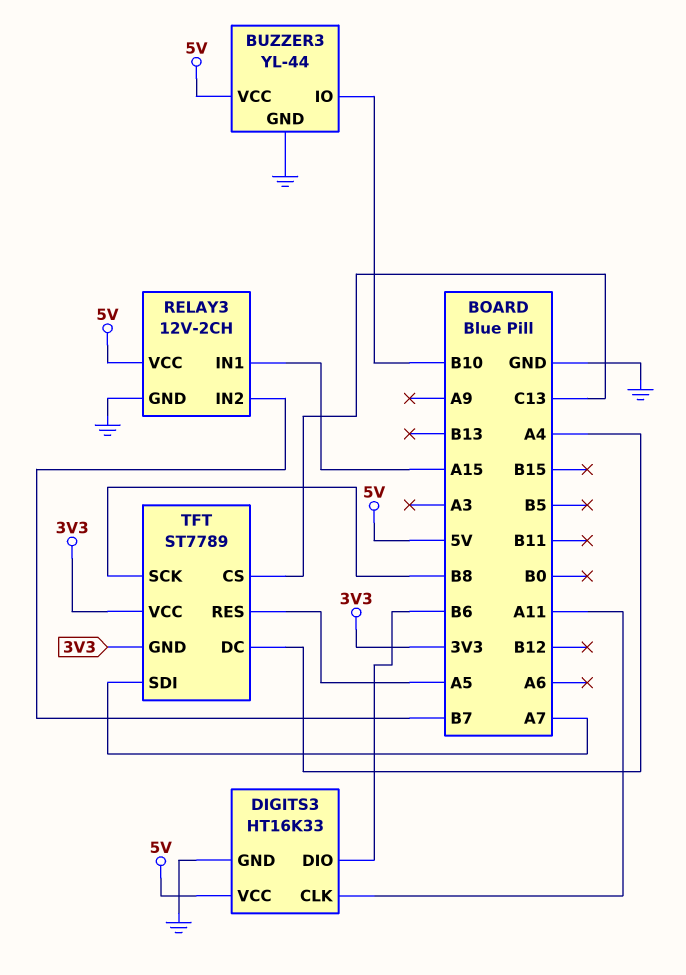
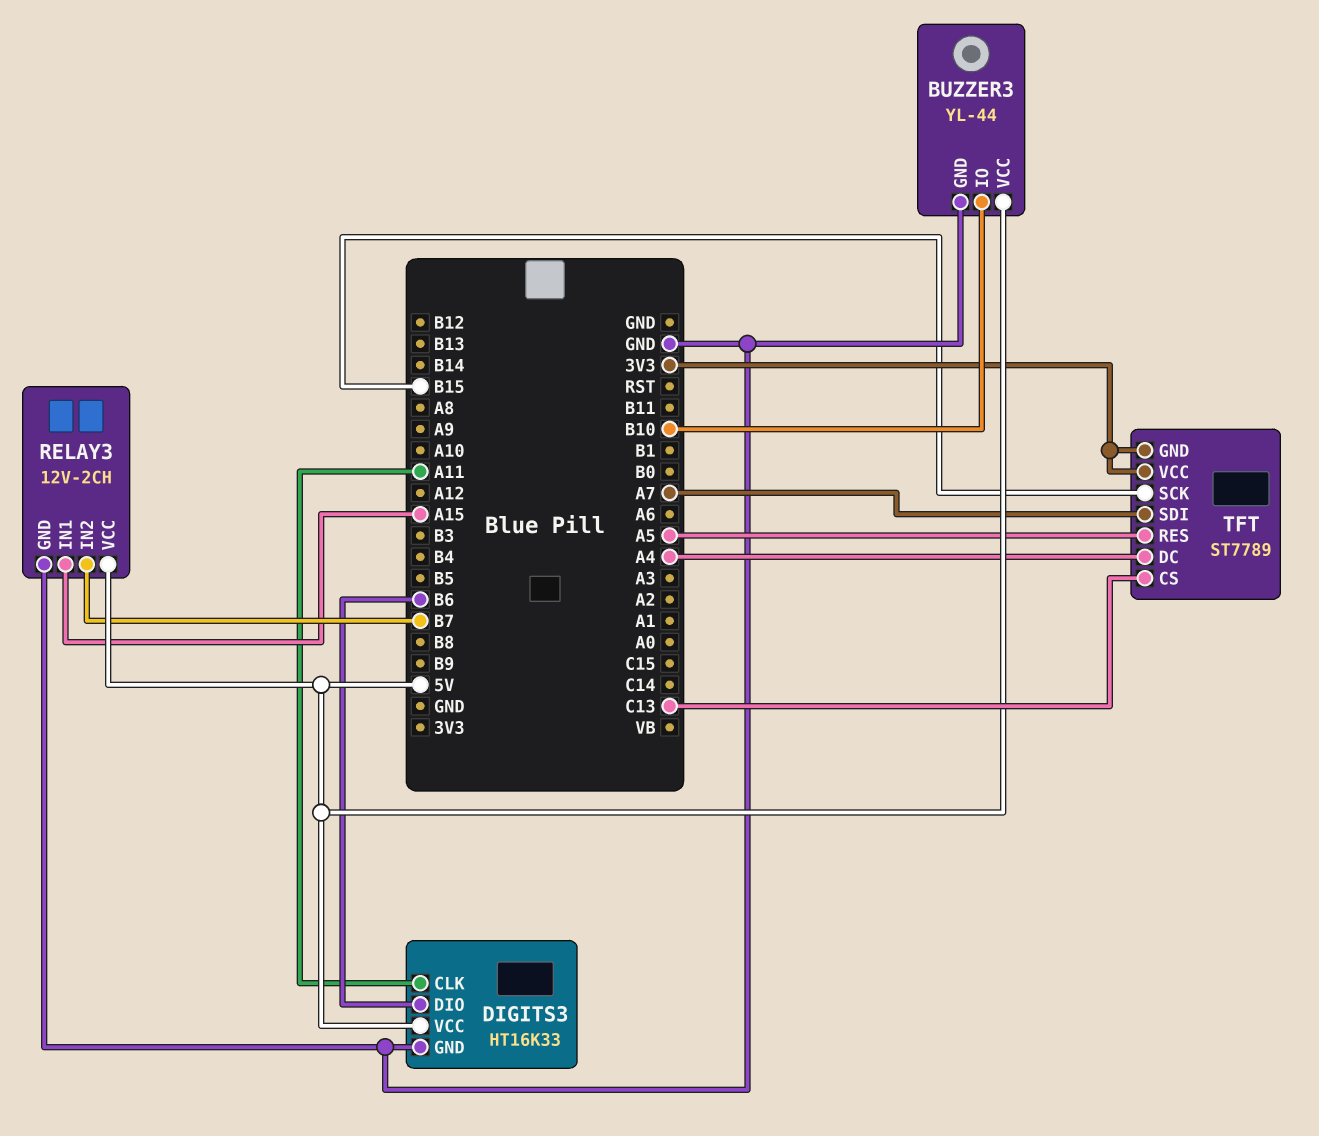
TFT pin SCK: B8 -> B15

